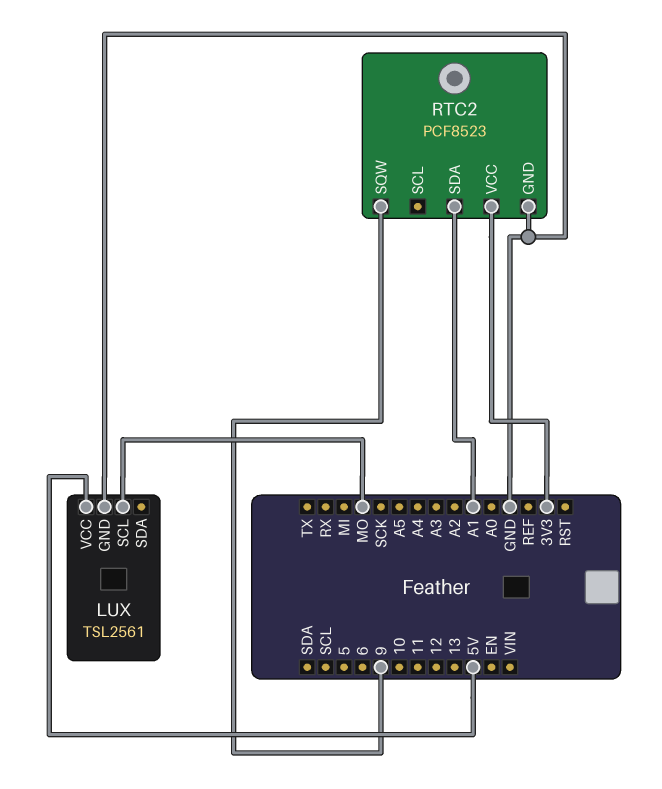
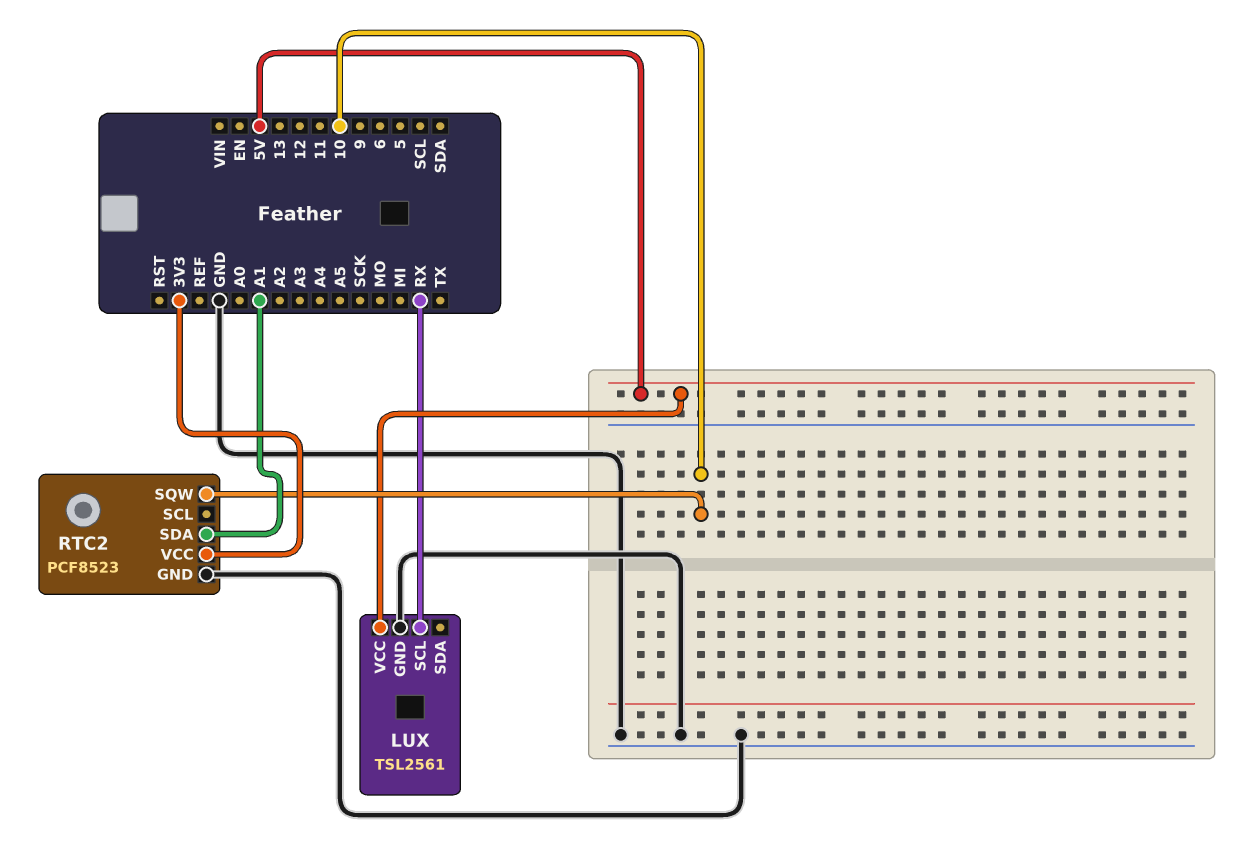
LUX pin SCL: MO -> RX
RTC2 pin SQW: 9 -> 10

